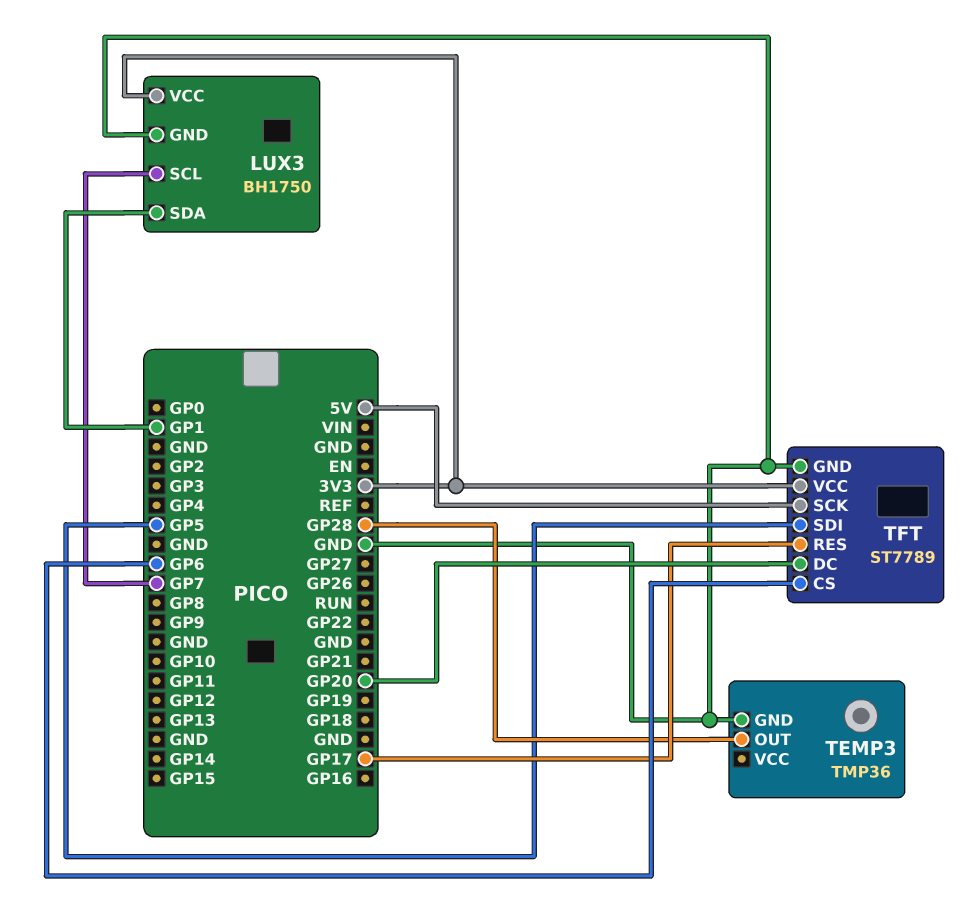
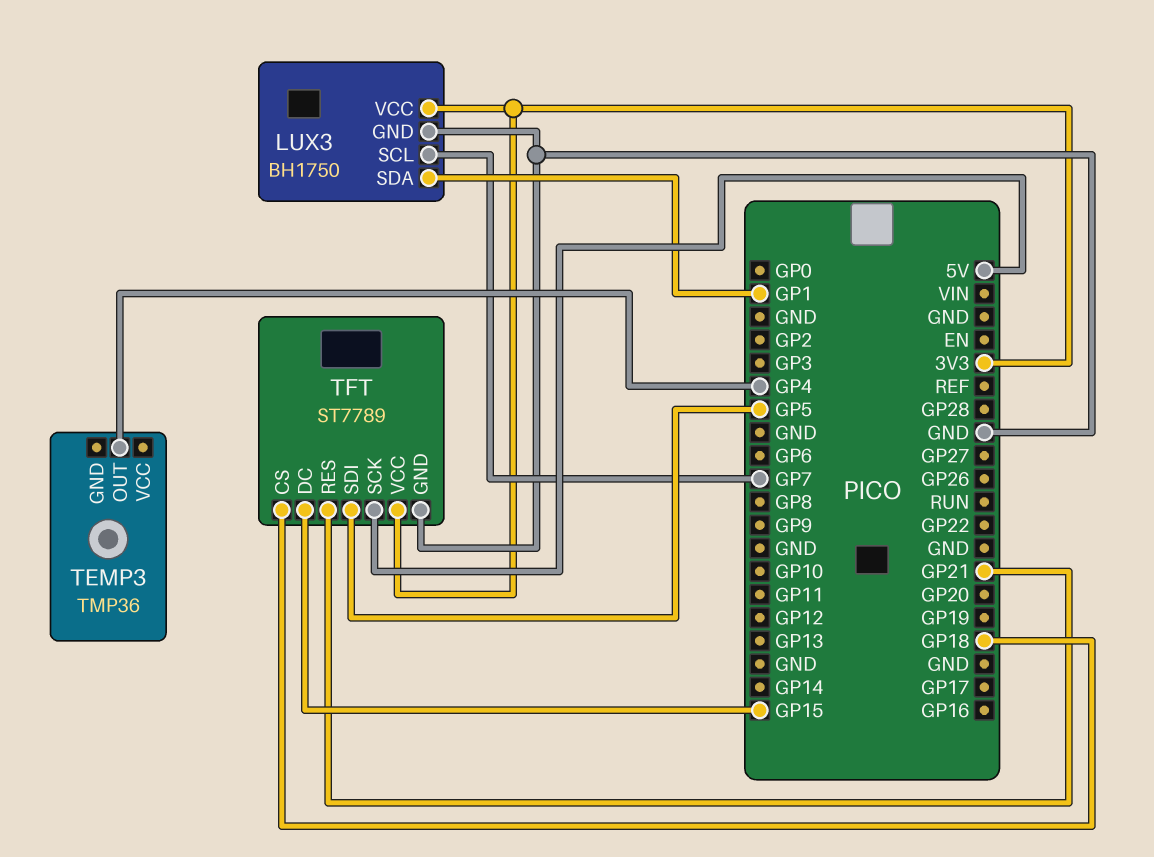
TEMP3 pin GND: GND -> none
TEMP3 pin OUT: GP28 -> GP4
TFT pin CS: GP6 -> GP18
TFT pin DC: GP20 -> GP15
TFT pin RES: GP17 -> GP21

